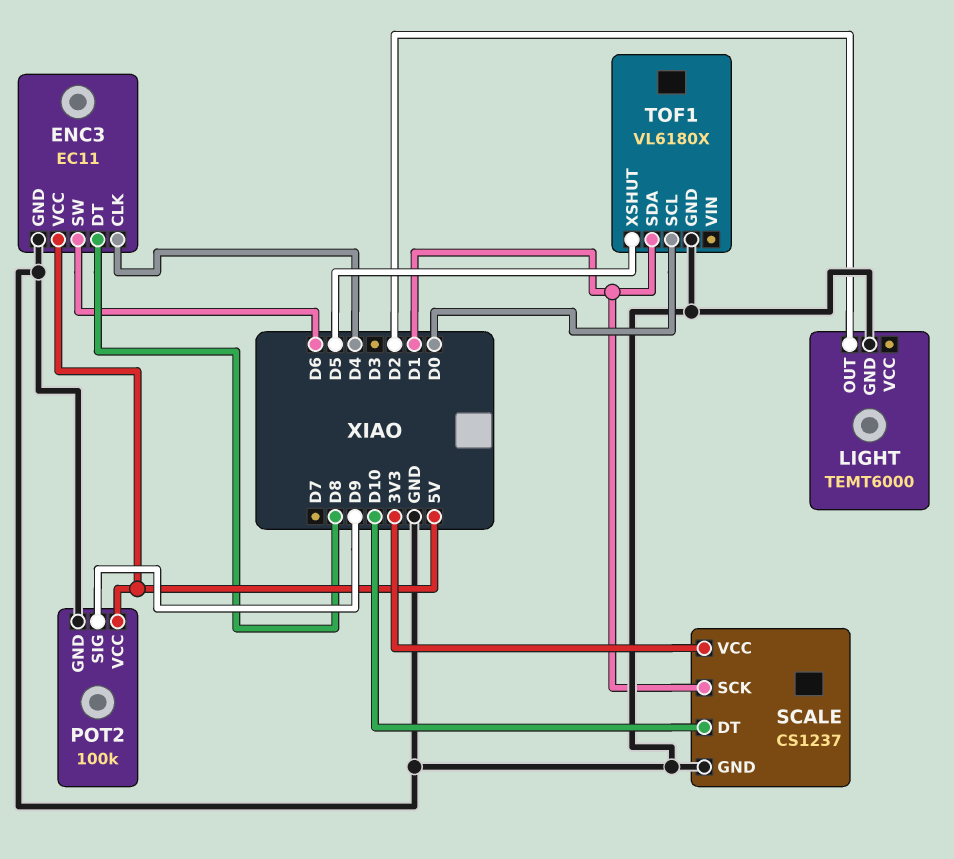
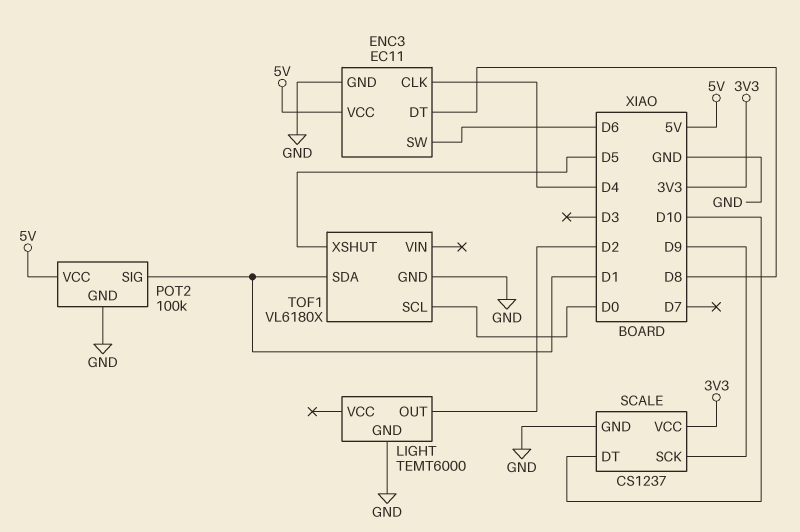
POT2 pin SIG: D9 -> D1
SCALE pin SCK: D1 -> D9

